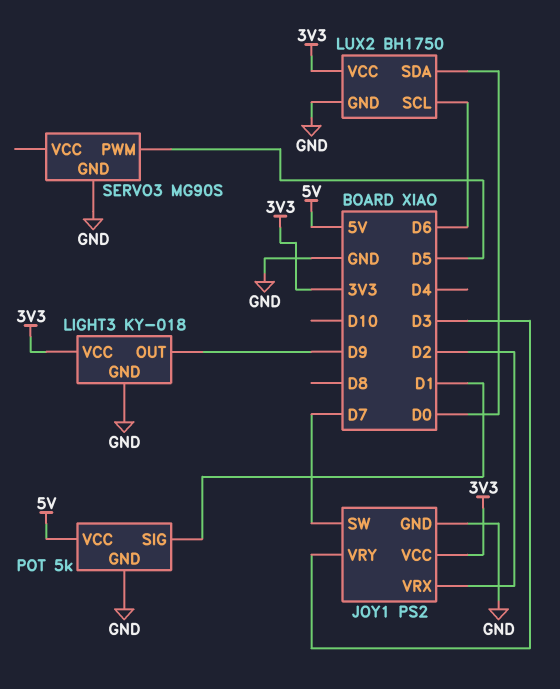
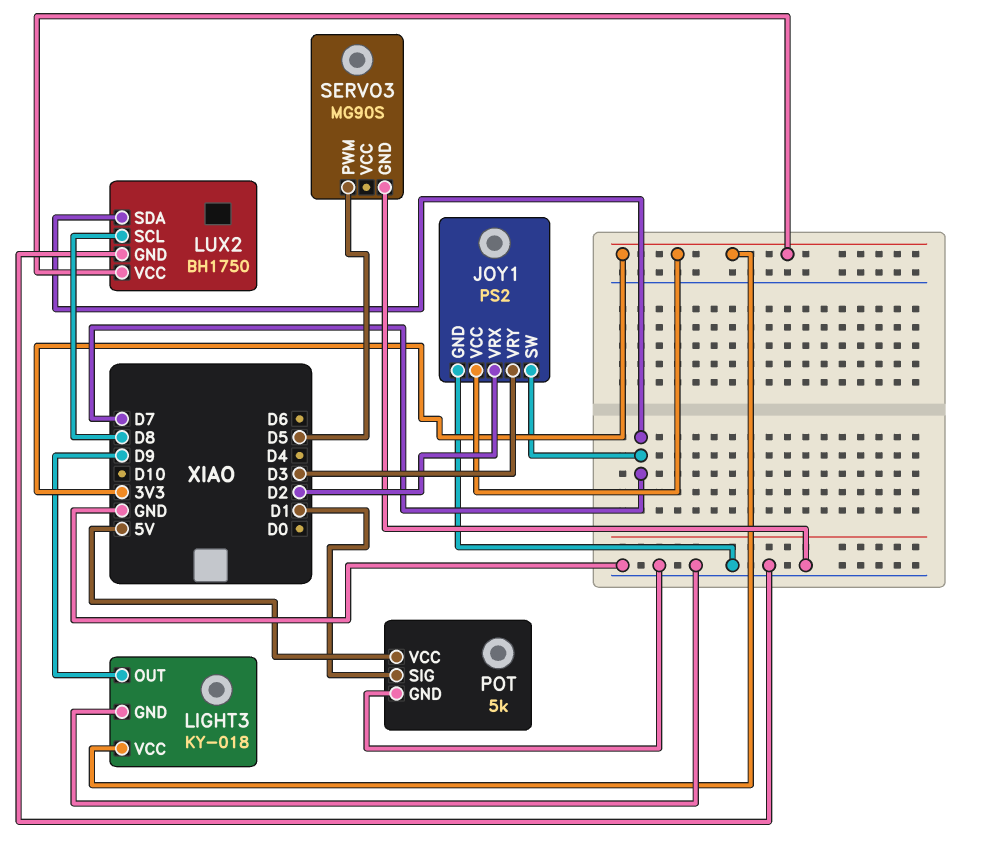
LUX2 pin SCL: D6 -> D8
LUX2 pin SDA: D0 -> D7

